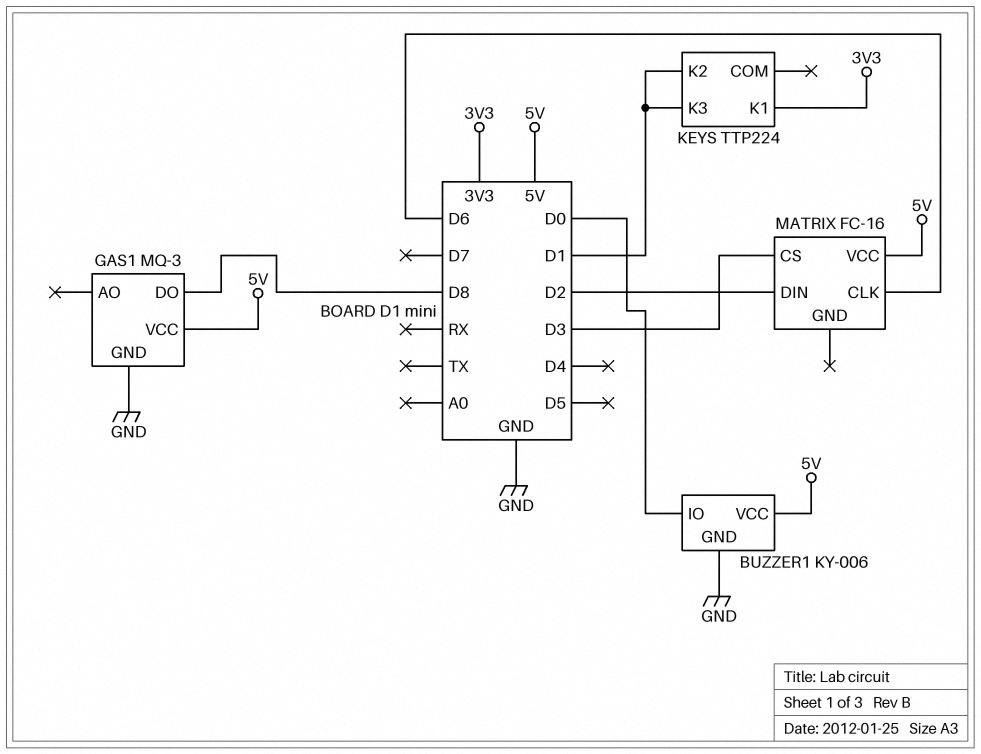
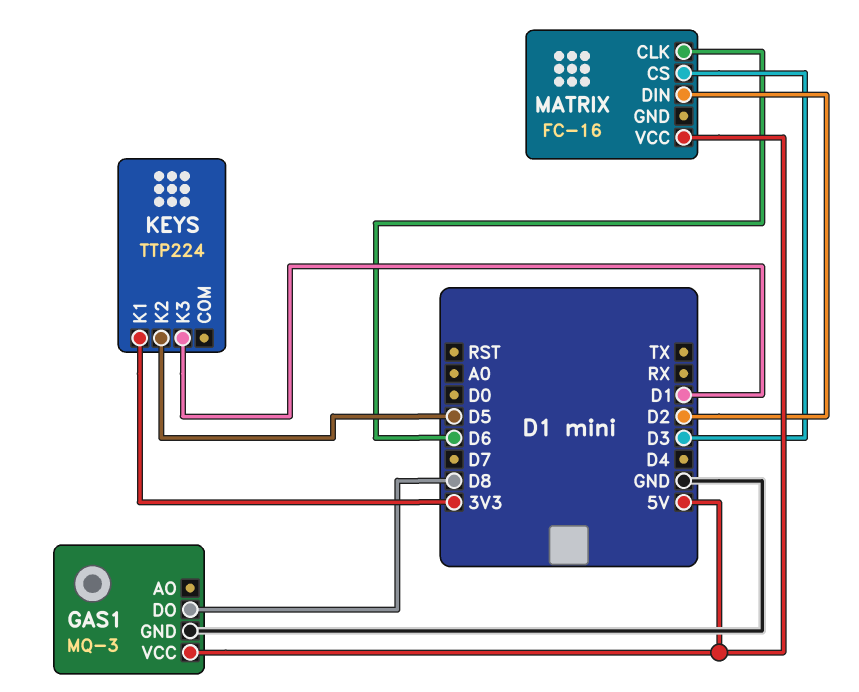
BUZZER1: KY-006 -> none
BUZZER1 pin GND: GND -> none
BUZZER1 pin IO: D0 -> none
BUZZER1 pin VCC: 5V -> none
KEYS pin K2: D1 -> D5

